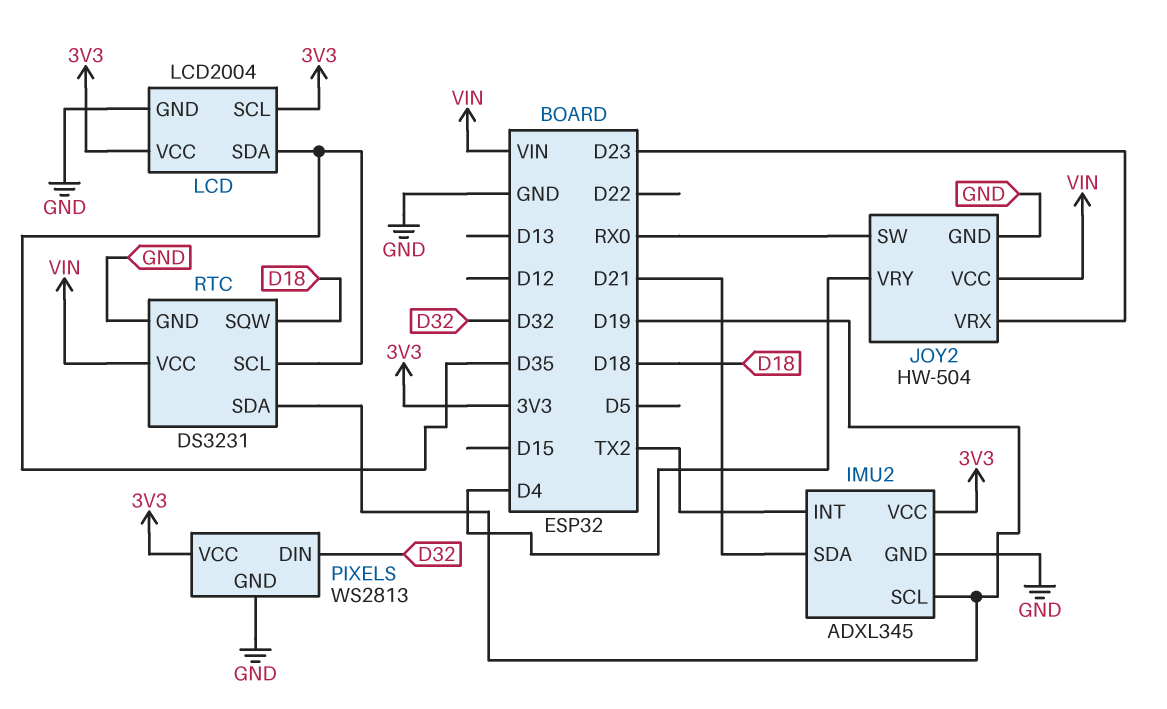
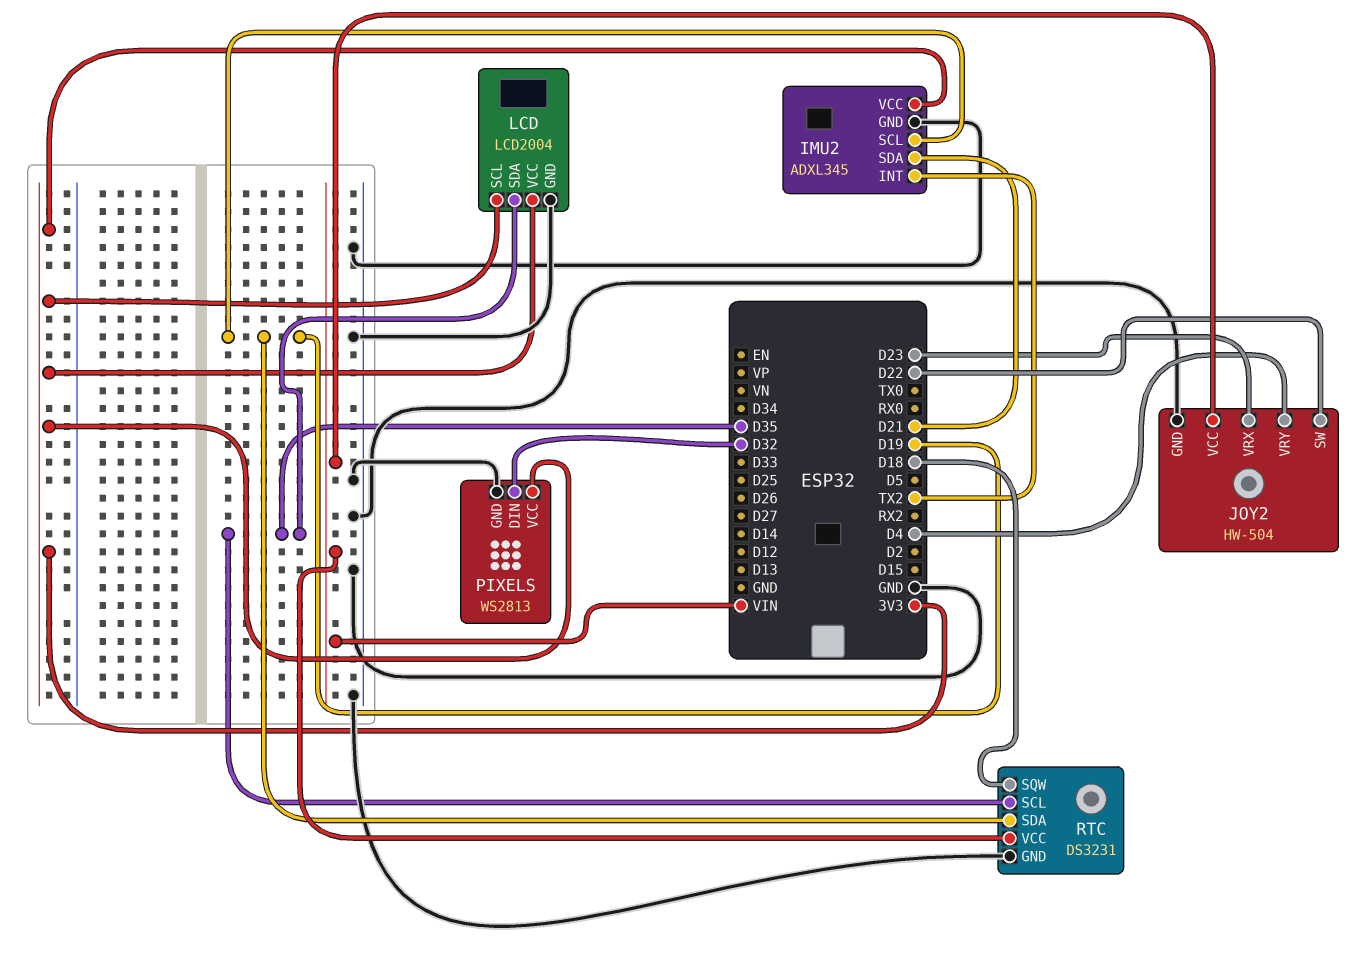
JOY2 pin SW: RX0 -> D22

